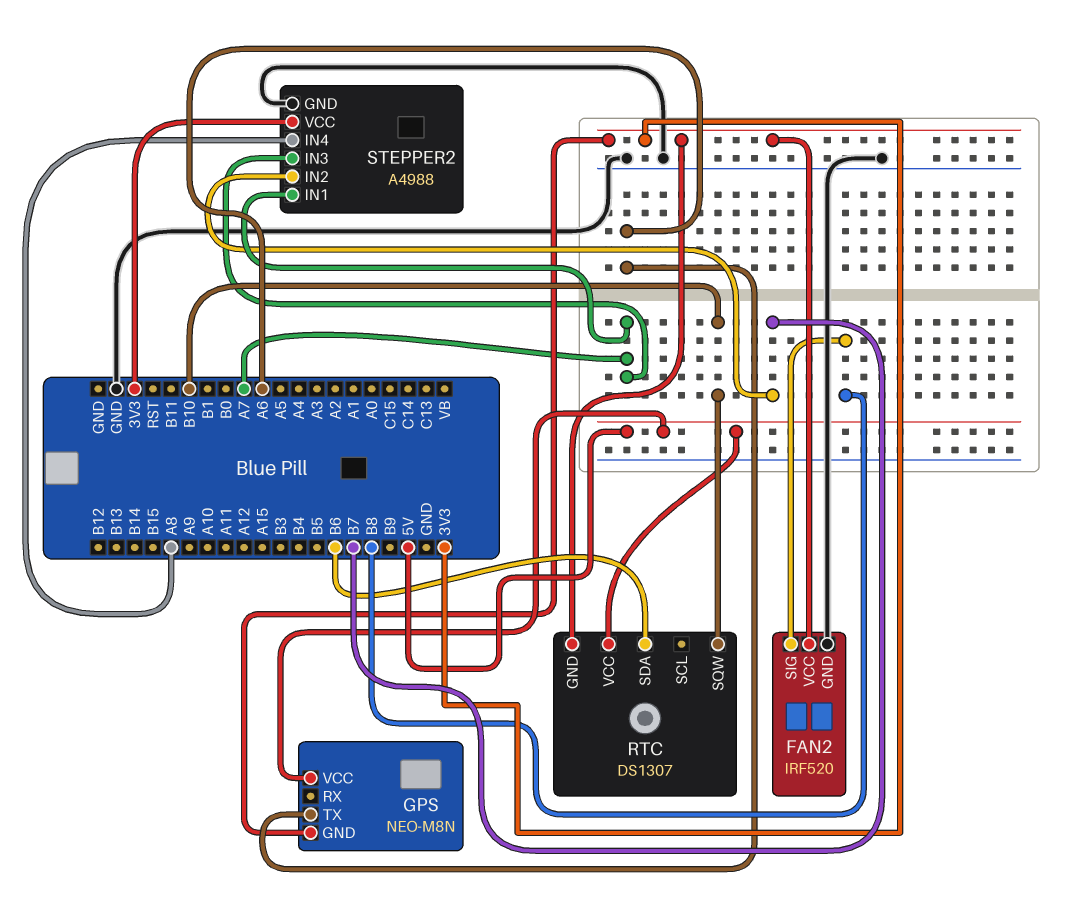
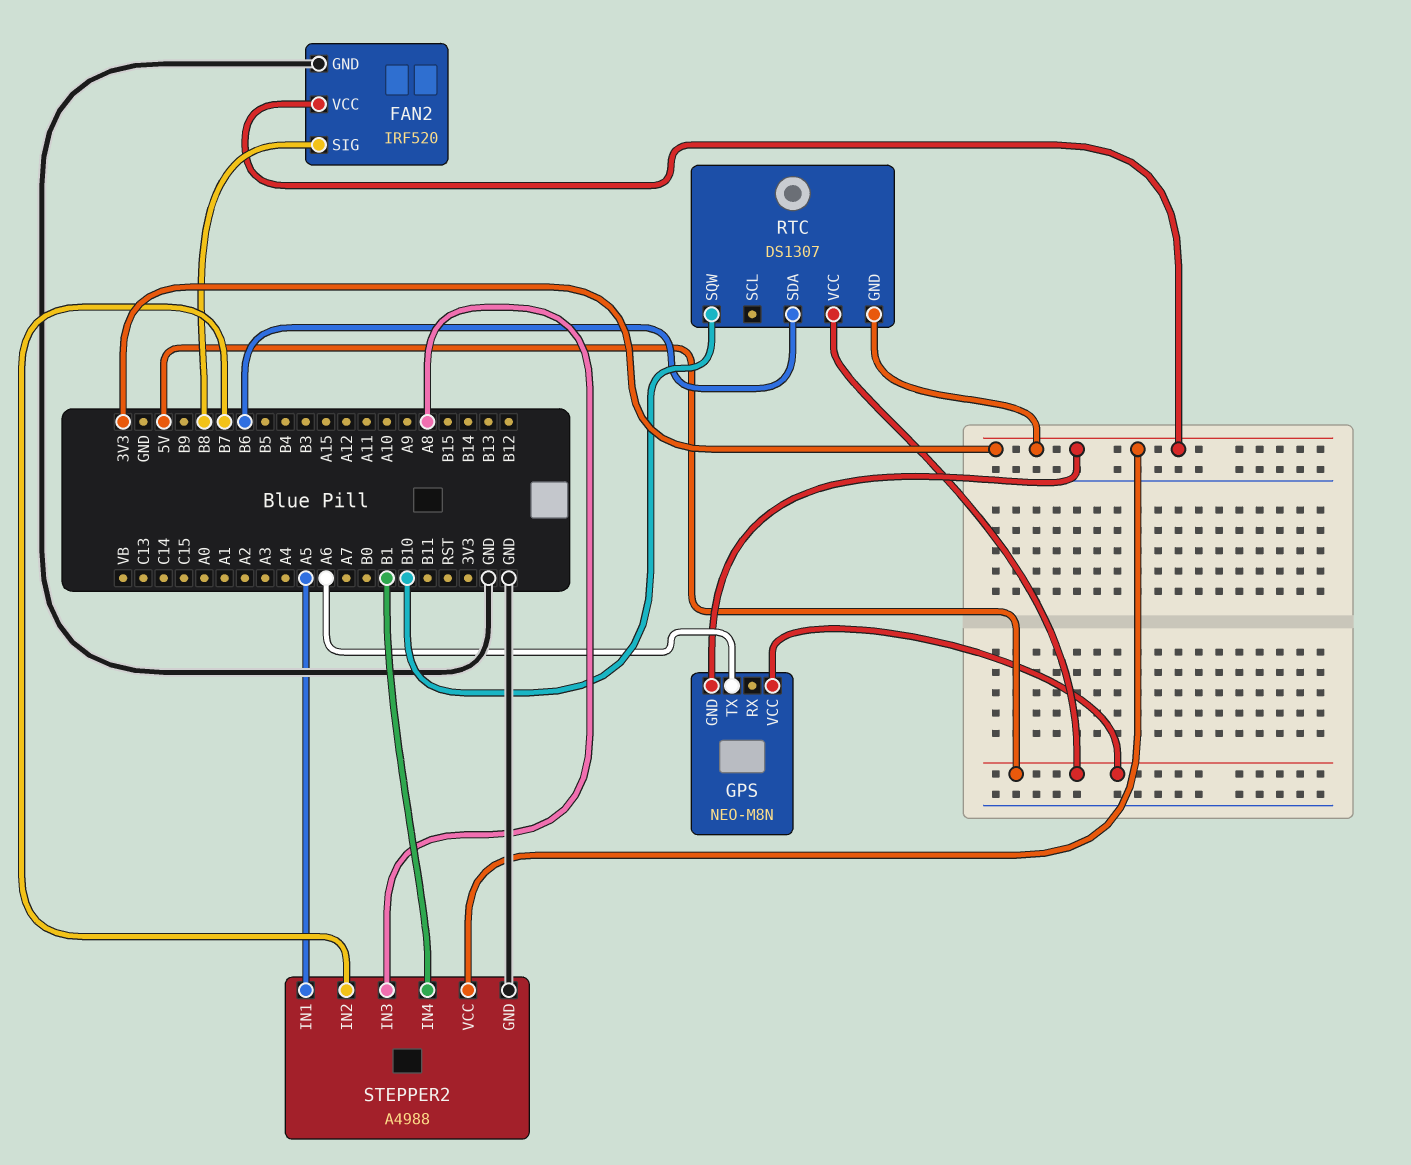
STEPPER2 pin IN1: A7 -> A5
STEPPER2 pin IN3: A7 -> A8
STEPPER2 pin IN4: A8 -> B1

